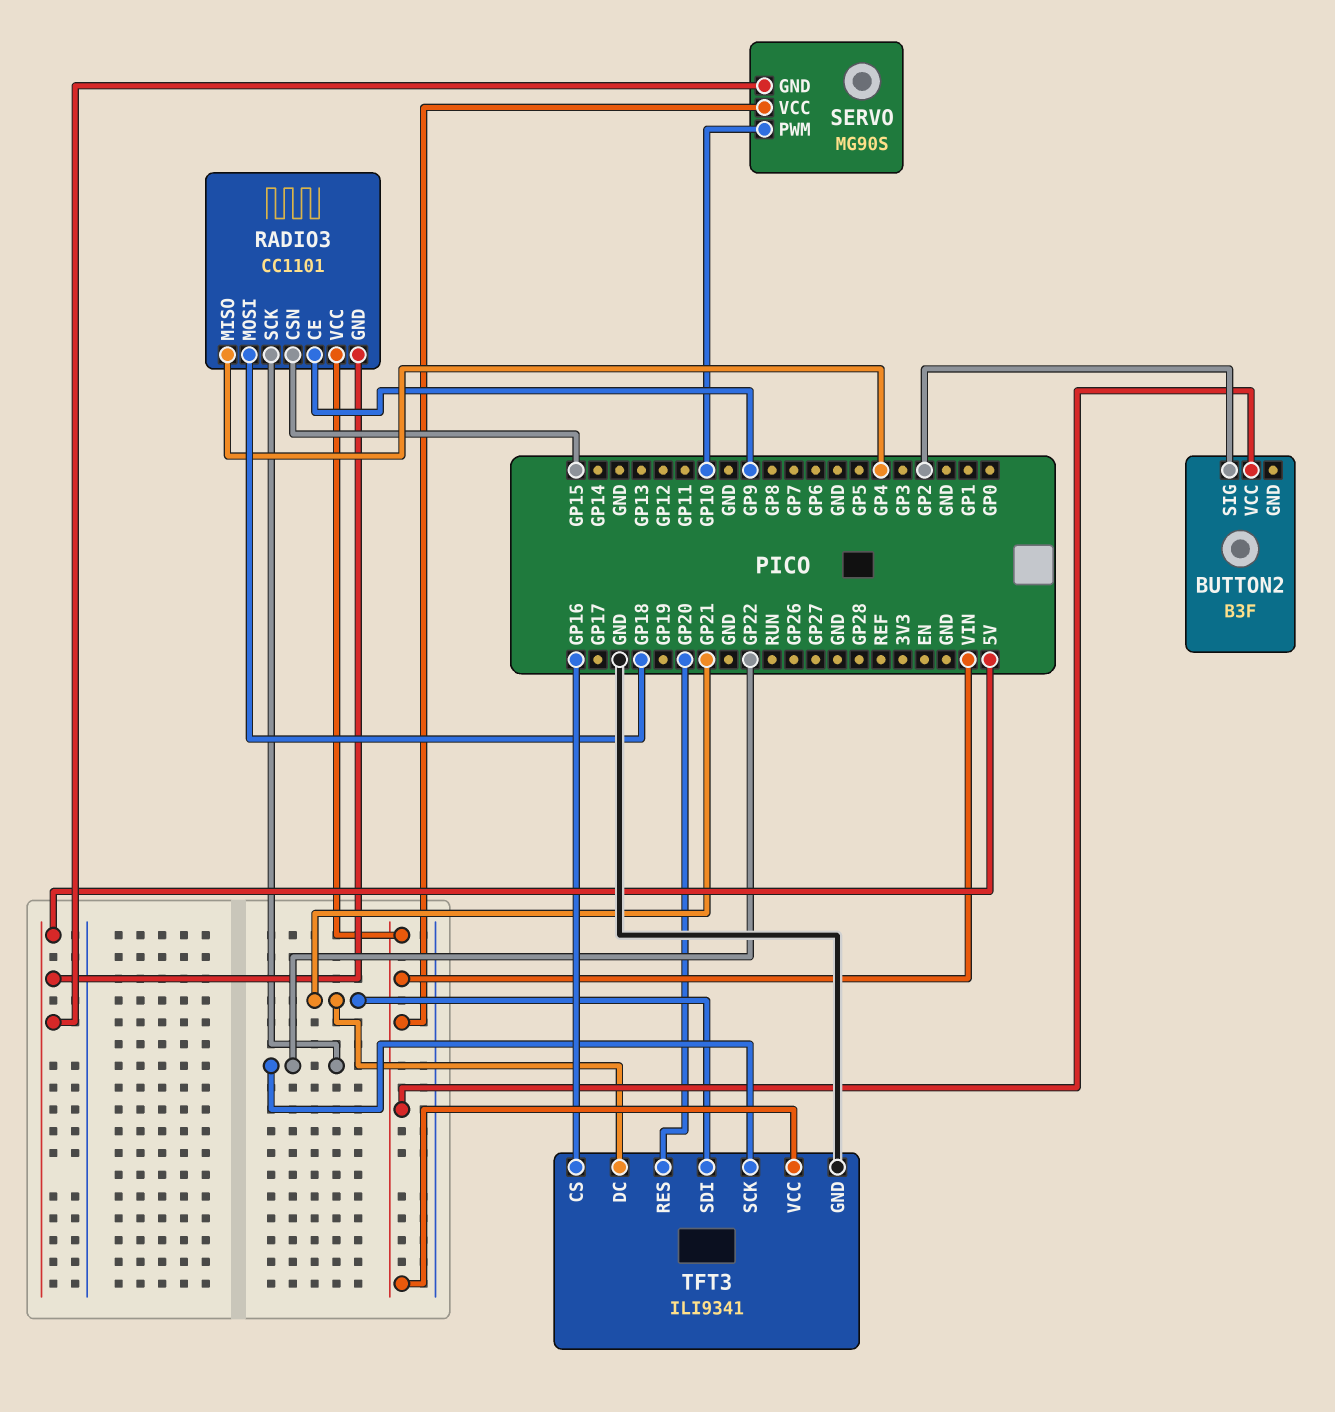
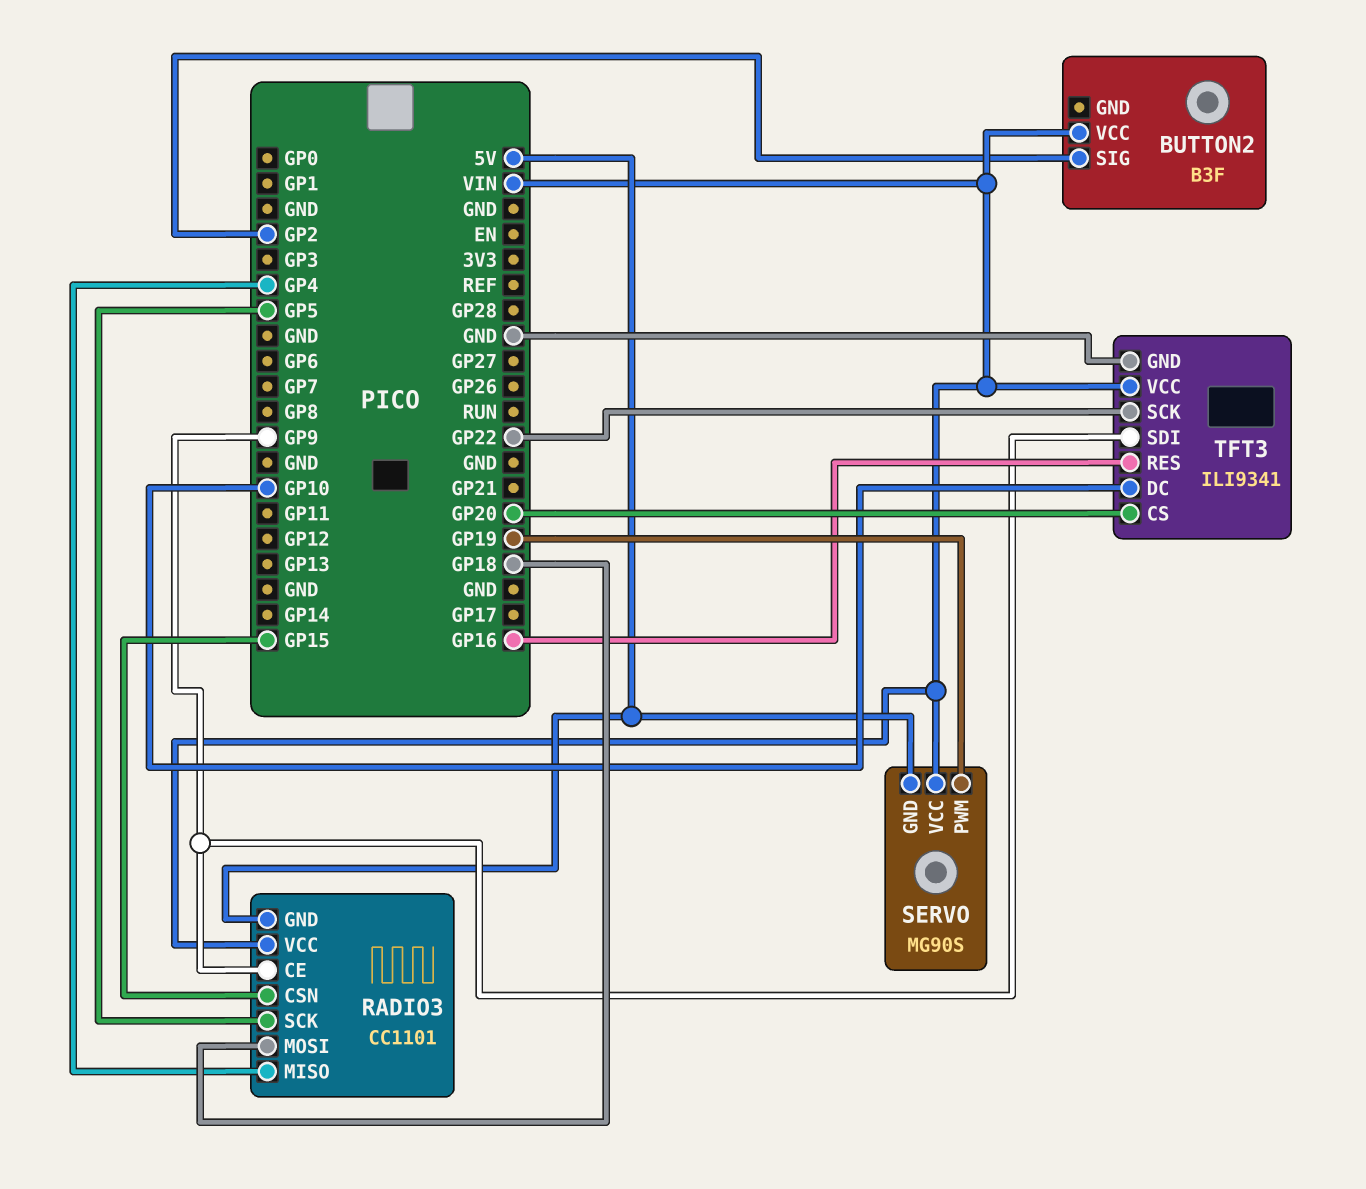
RADIO3 pin SCK: GP22 -> GP5
SERVO pin PWM: GP10 -> GP19
TFT3 pin CS: GP16 -> GP20
TFT3 pin DC: GP21 -> GP10
TFT3 pin RES: GP20 -> GP16
TFT3 pin SDI: GP21 -> GP9

